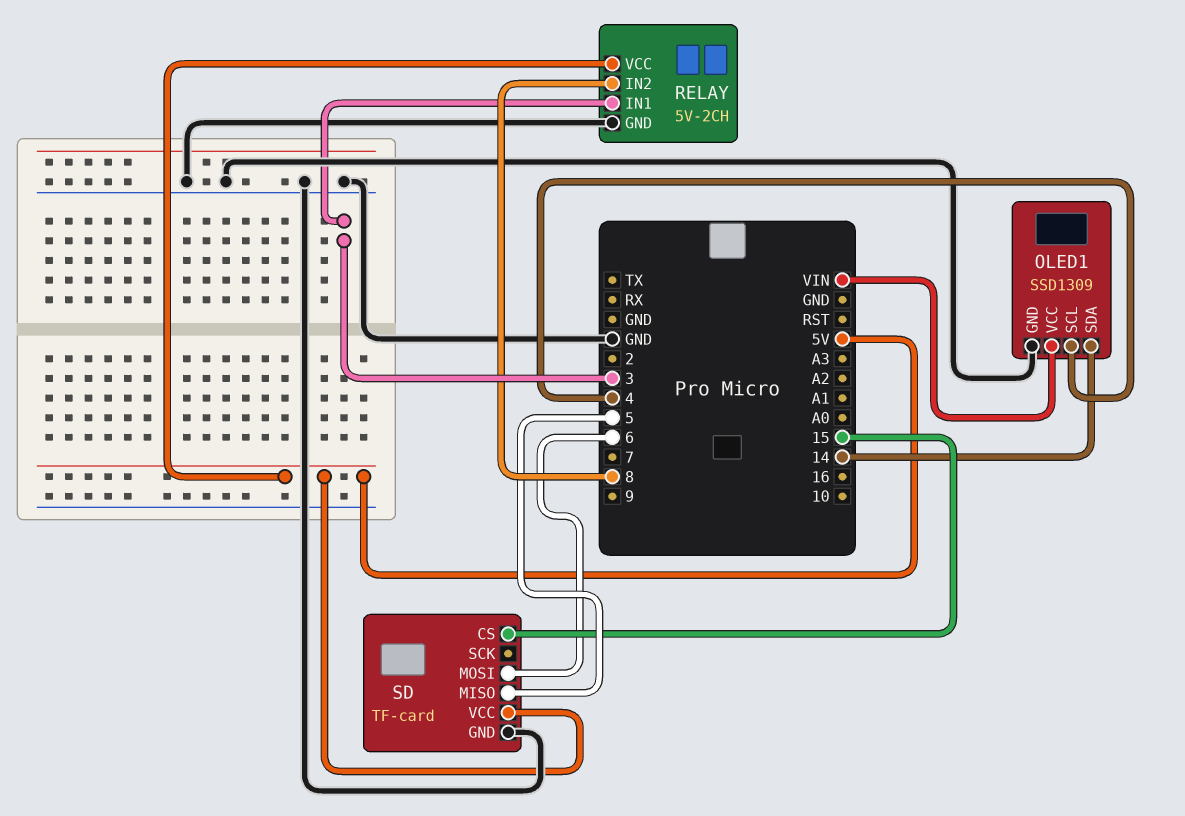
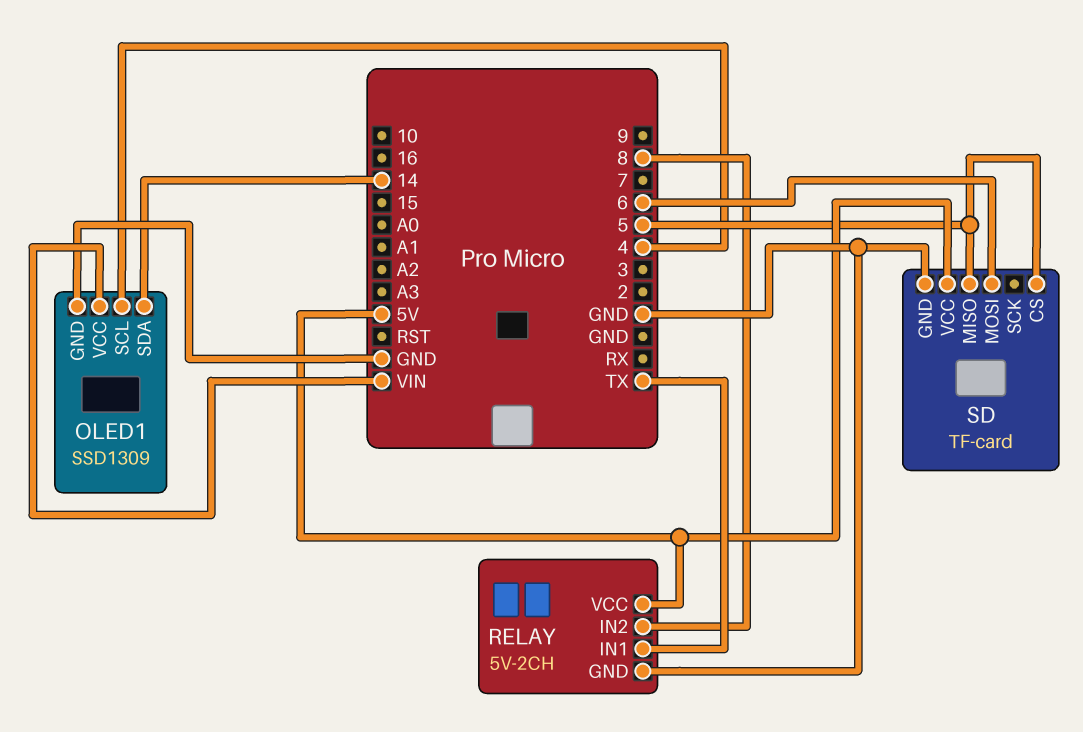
RELAY pin IN1: 3 -> TX
SD pin CS: 15 -> 5

